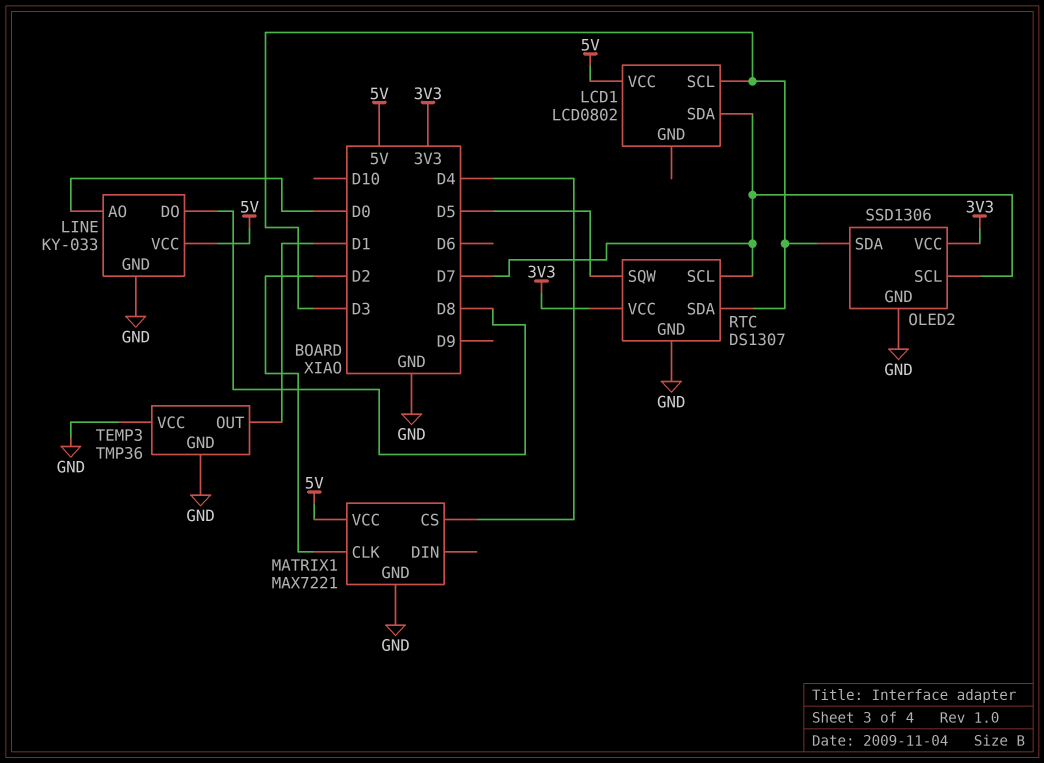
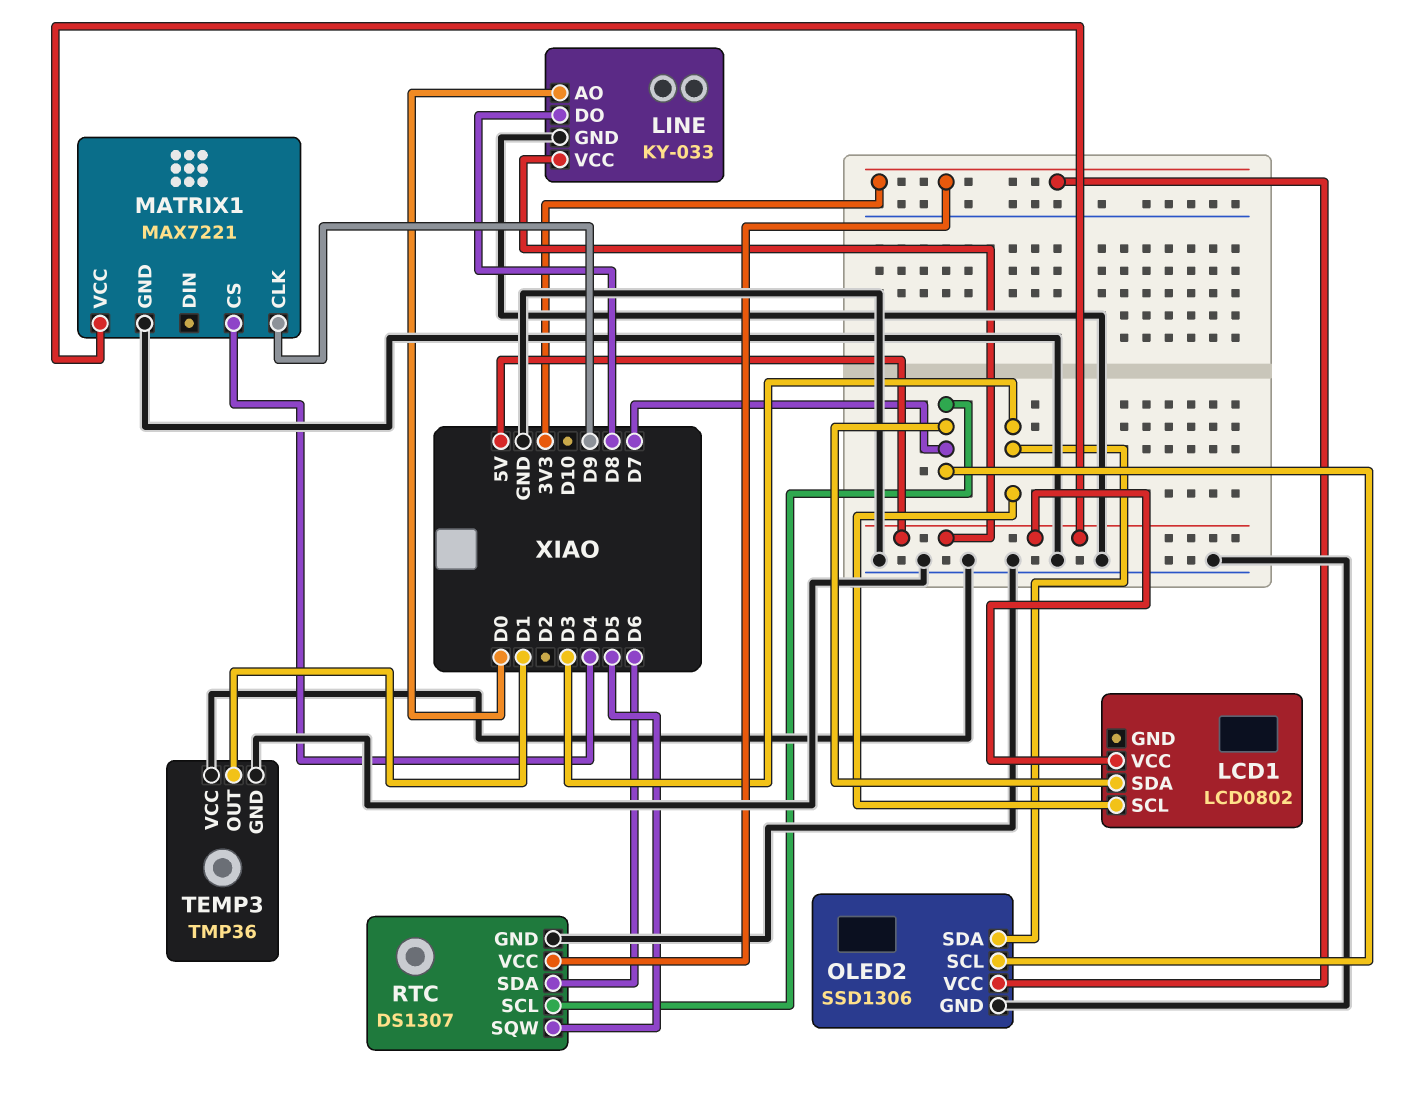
MATRIX1 pin CLK: D2 -> D9
RTC pin SDA: D3 -> D6

